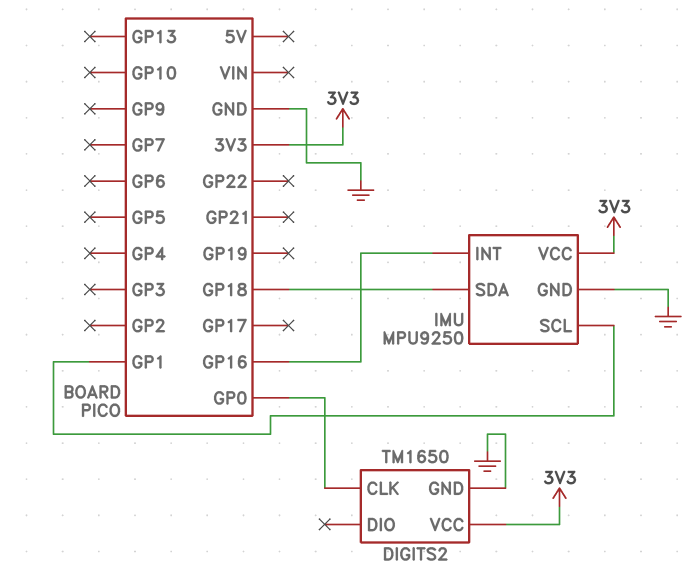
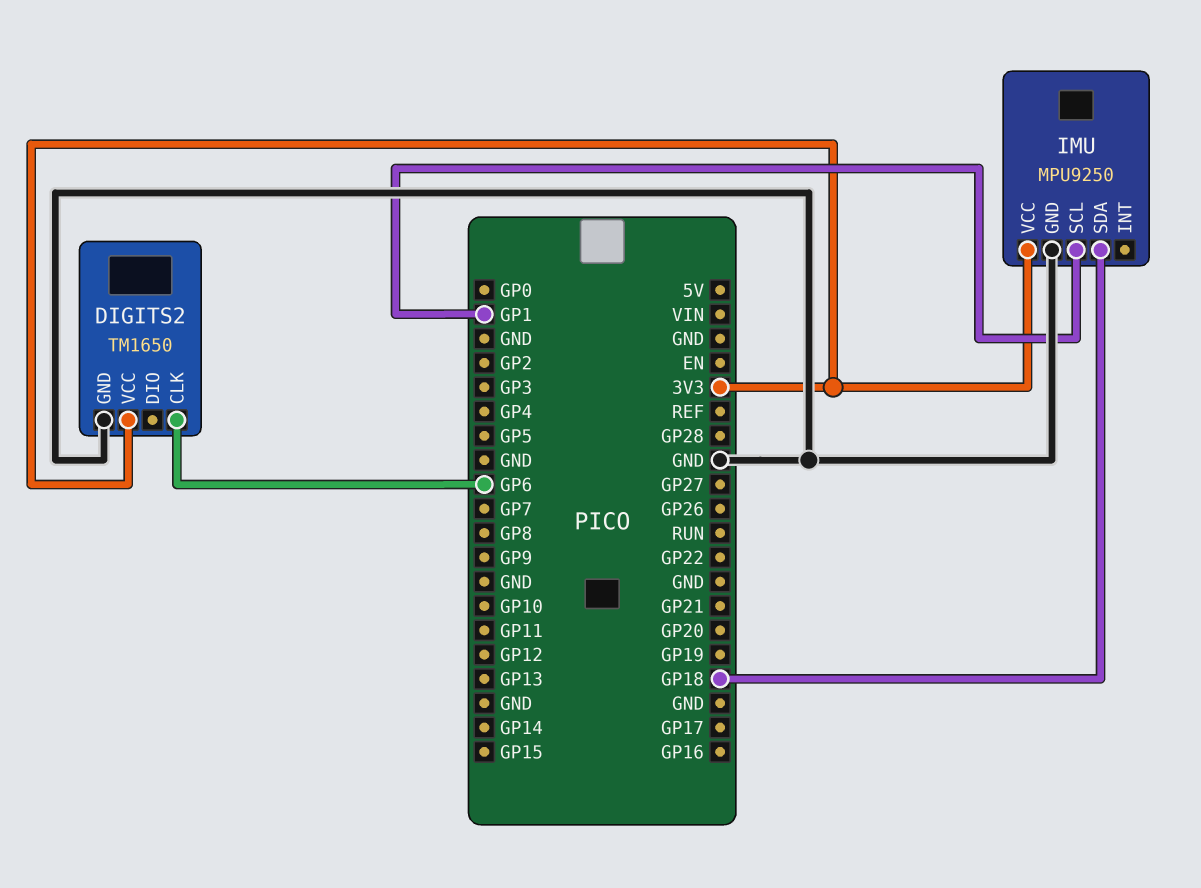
DIGITS2 pin CLK: GP0 -> GP6
IMU pin INT: GP16 -> none

